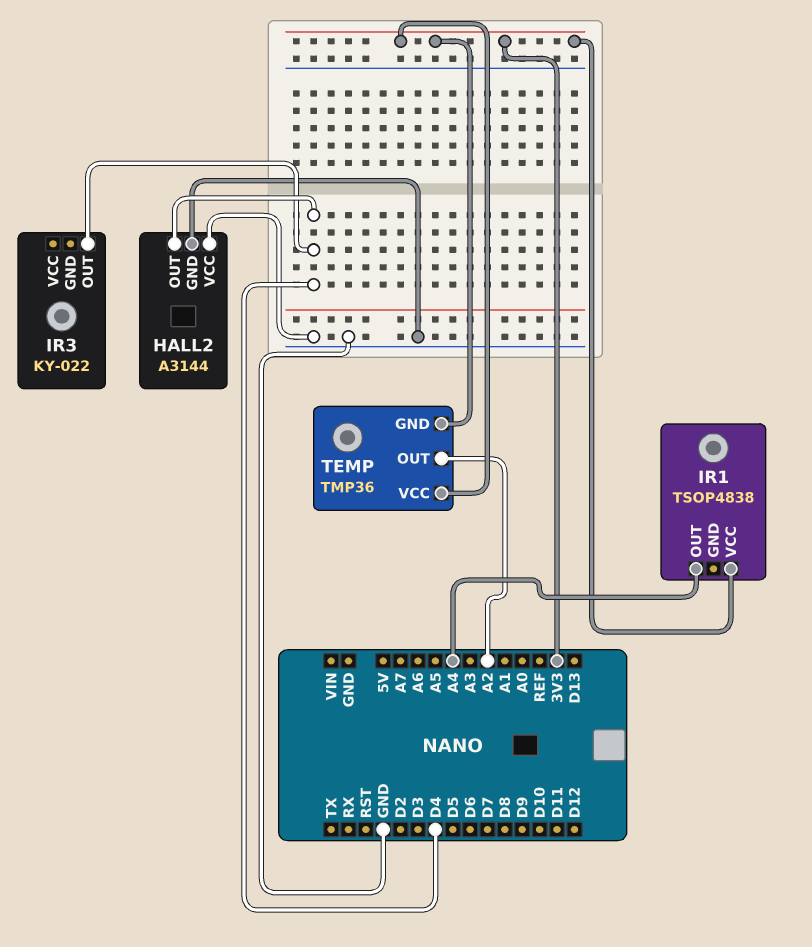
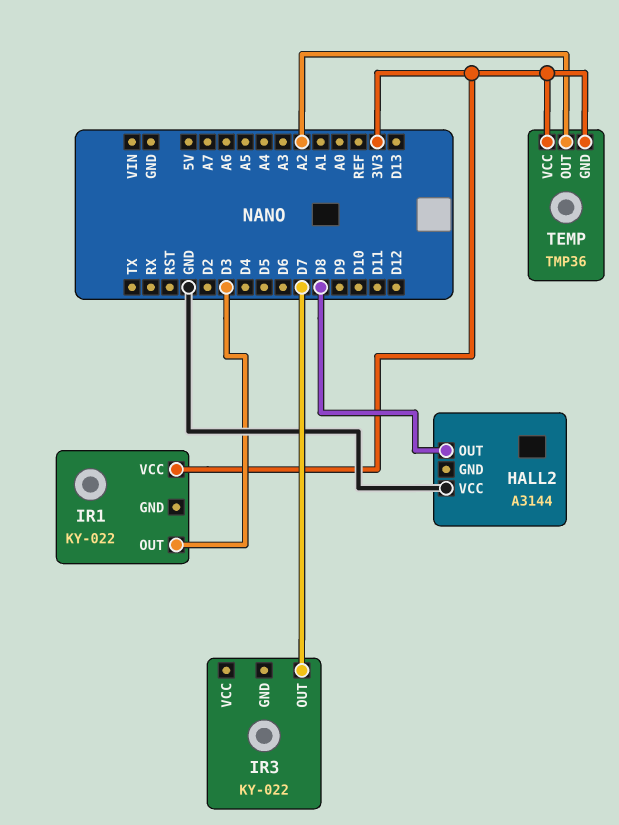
HALL2 pin GND: GND -> none
HALL2 pin OUT: D4 -> D8
IR1: TSOP4838 -> KY-022
IR1 pin OUT: A4 -> D3
IR3 pin OUT: D4 -> D7

